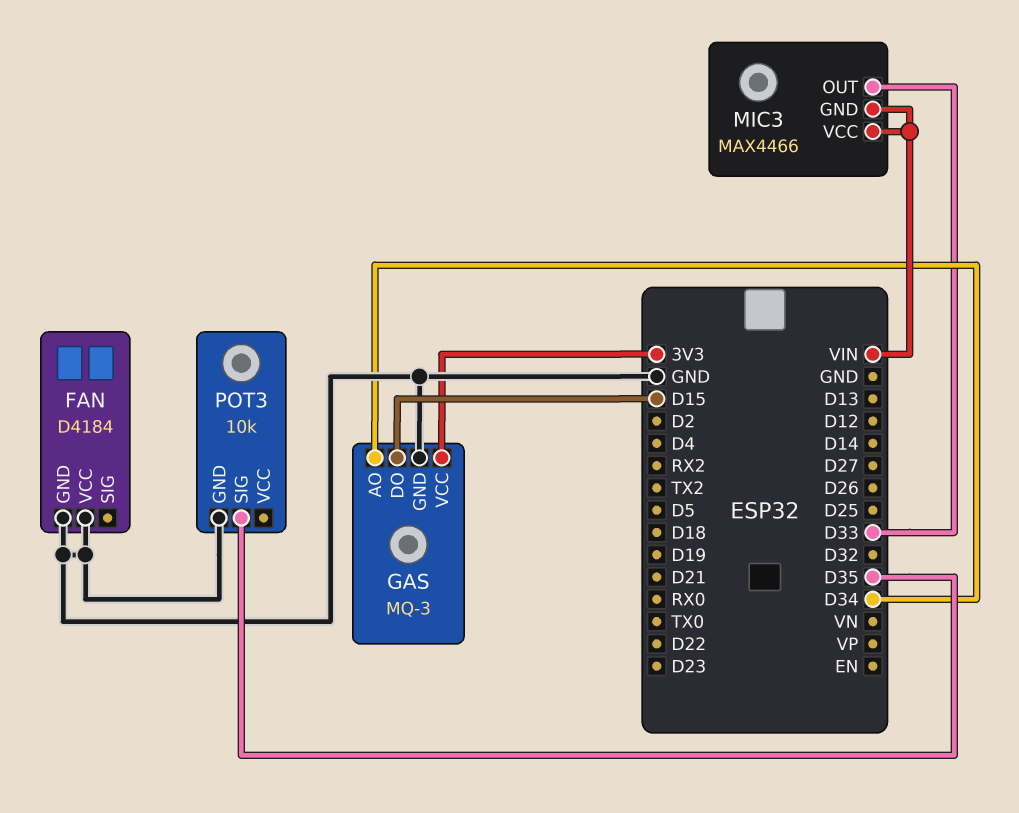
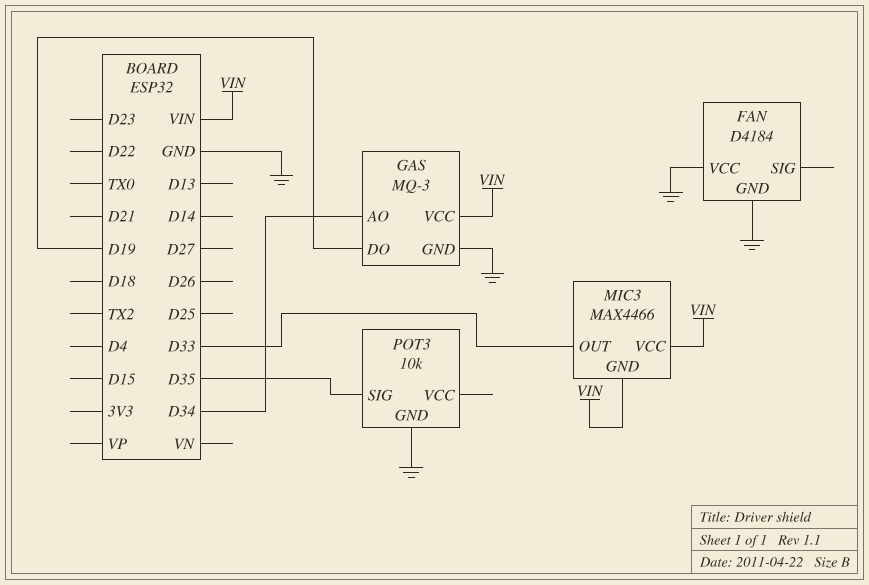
GAS pin DO: D15 -> D19
GAS pin VCC: 3V3 -> VIN

